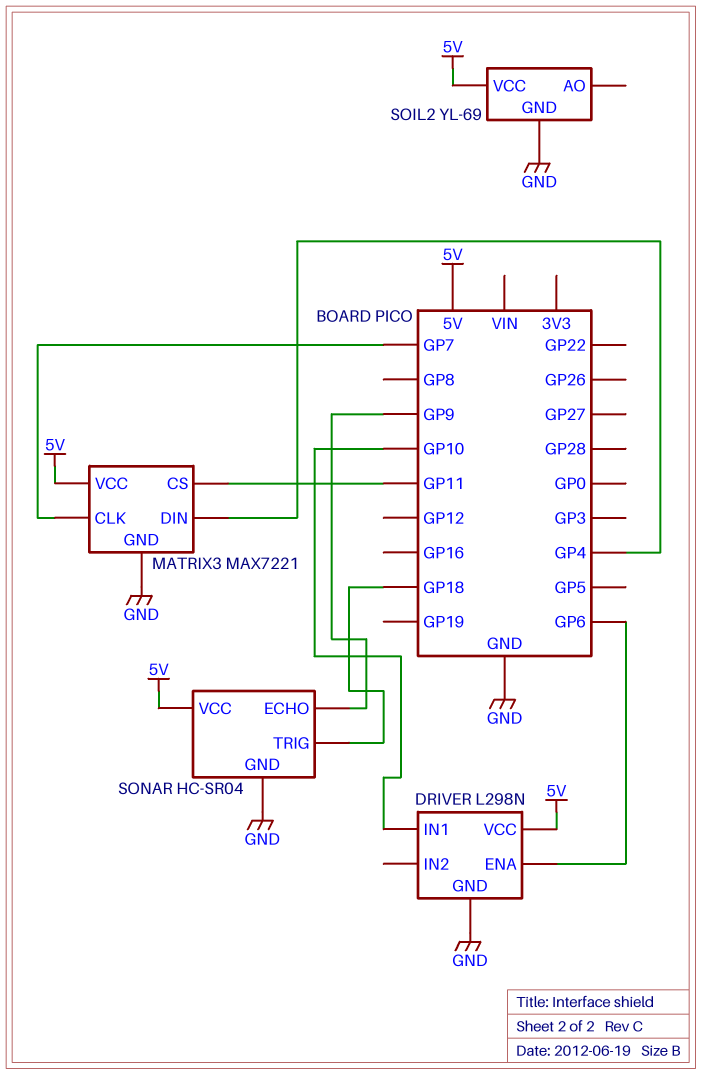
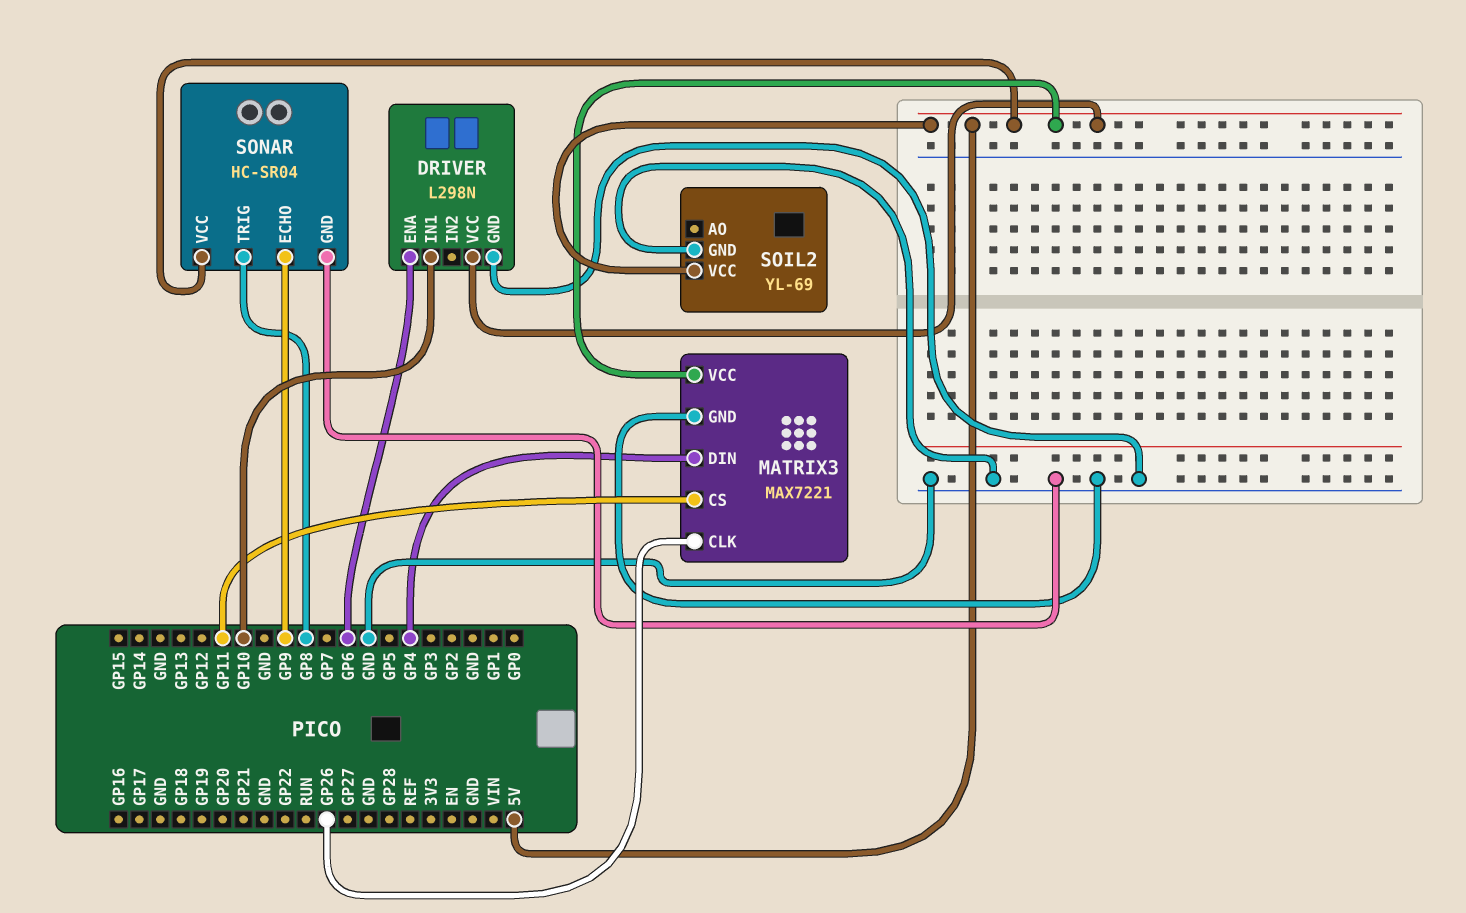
MATRIX3 pin CLK: GP7 -> GP26
SONAR pin TRIG: GP18 -> GP8

